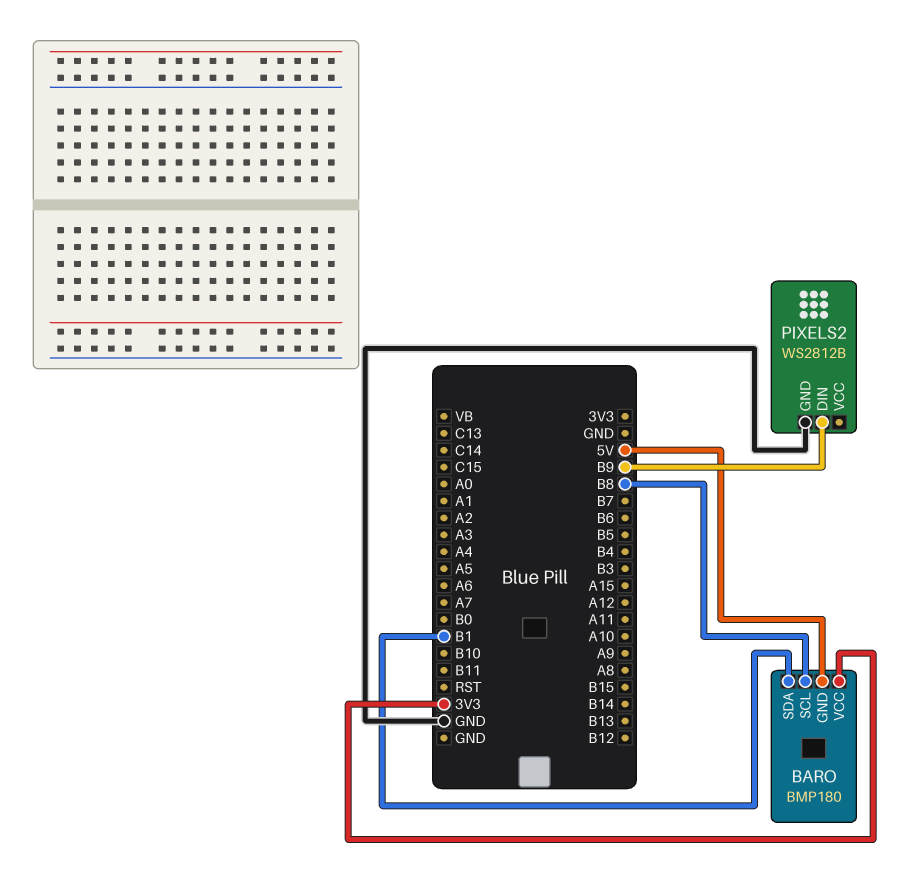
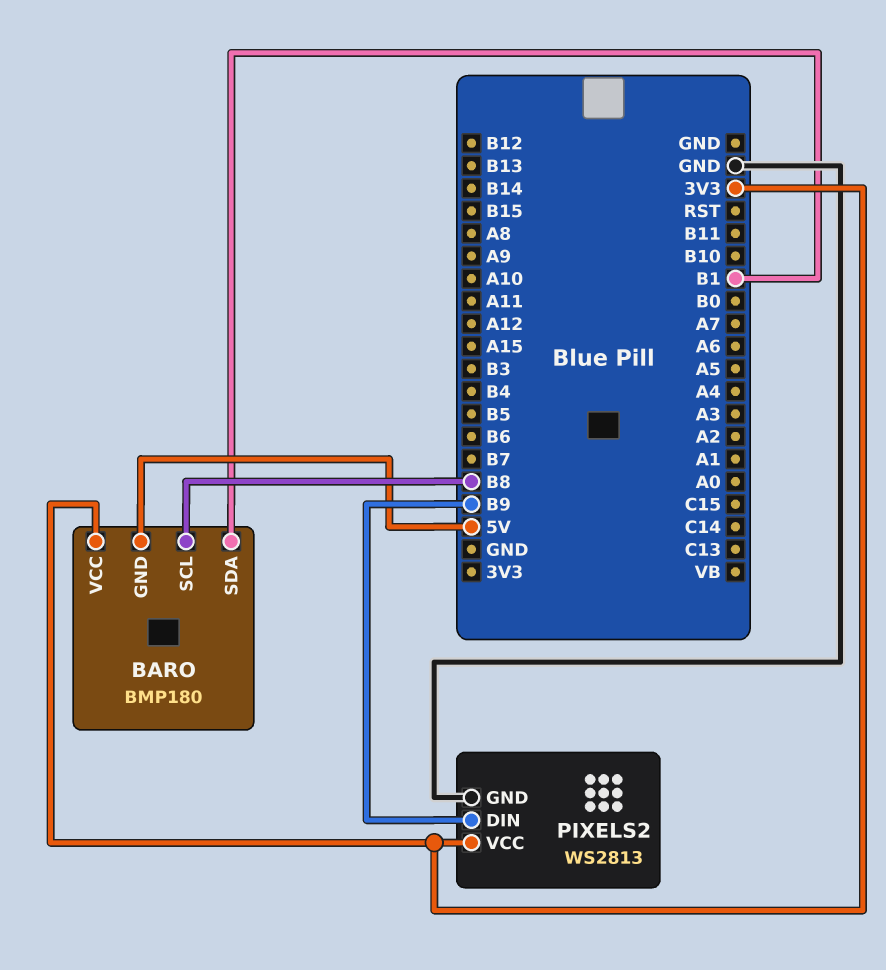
PIXELS2: WS2812B -> WS2813
PIXELS2 pin VCC: none -> 3V3

